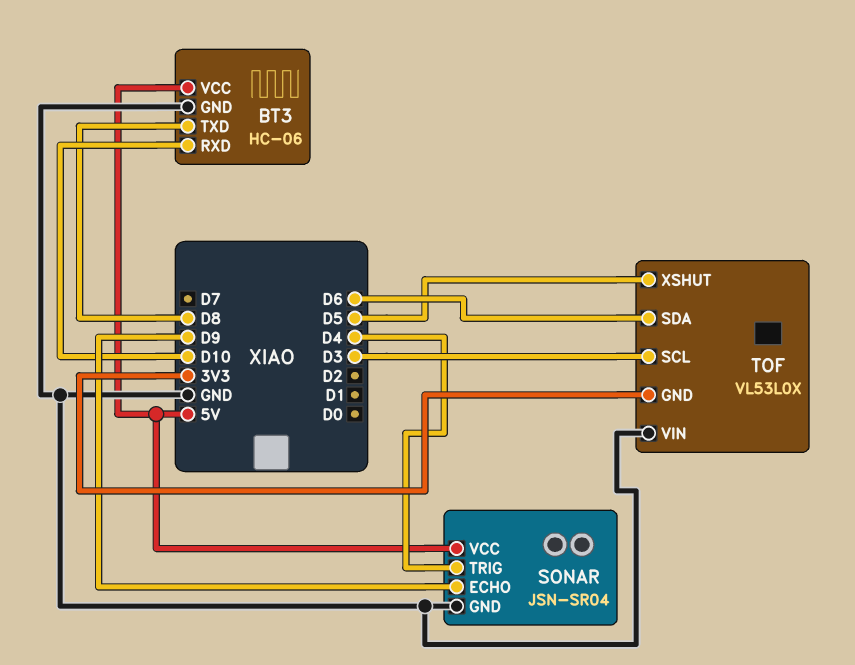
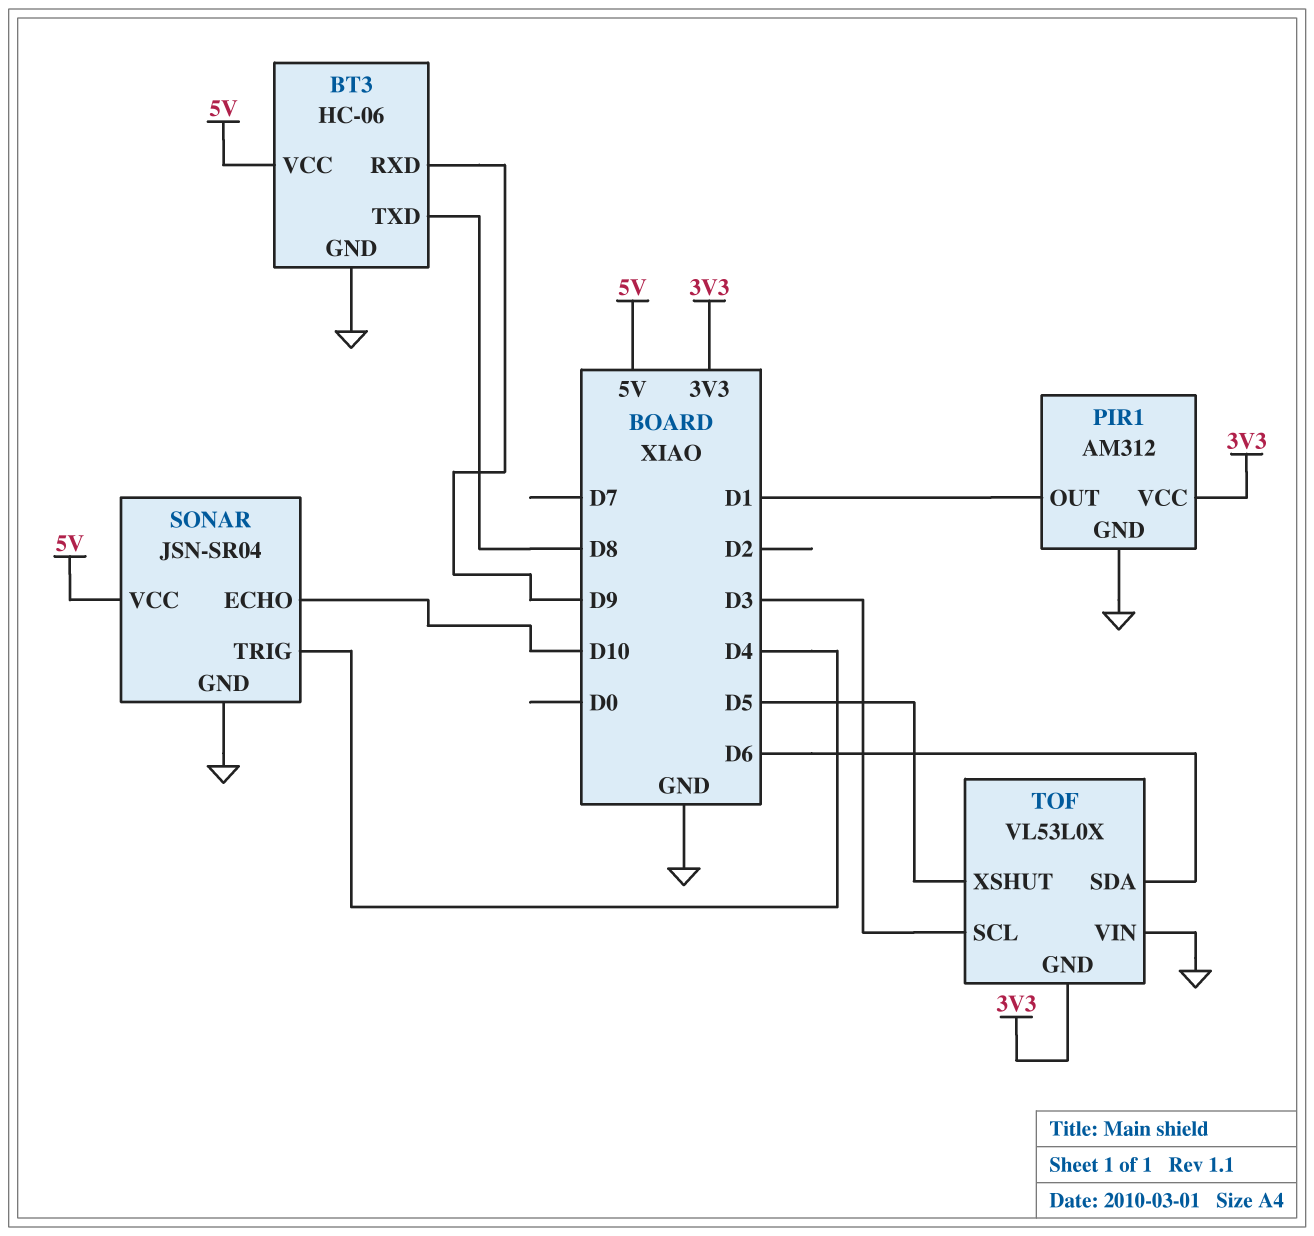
BT3 pin RXD: D10 -> D9
PIR1: none -> AM312
PIR1 pin GND: none -> GND
PIR1 pin OUT: none -> D1
PIR1 pin VCC: none -> 3V3
SONAR pin ECHO: D9 -> D10

